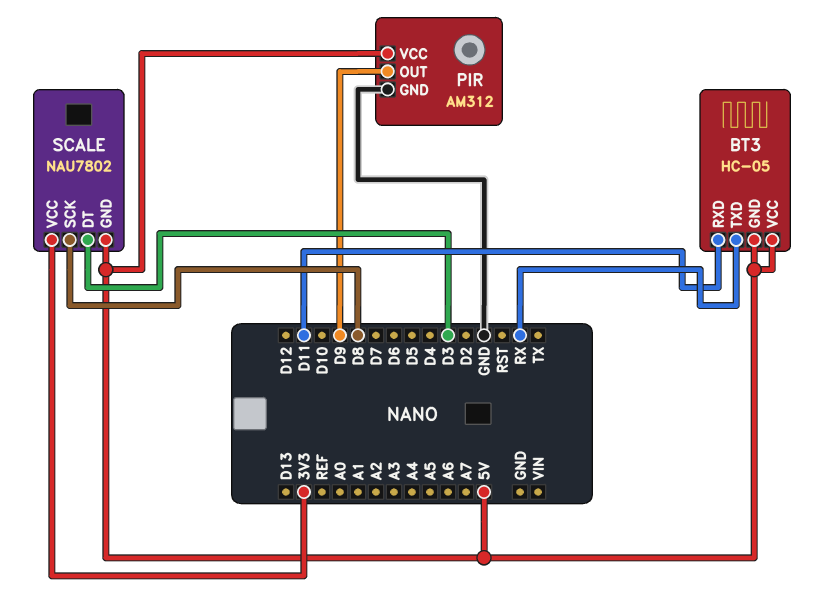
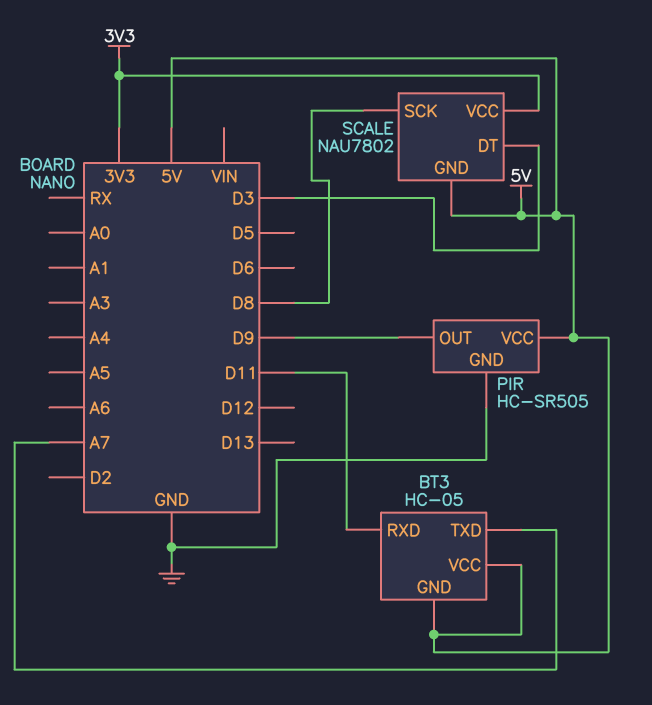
BT3 pin TXD: RX -> A7
PIR: AM312 -> HC-SR505

